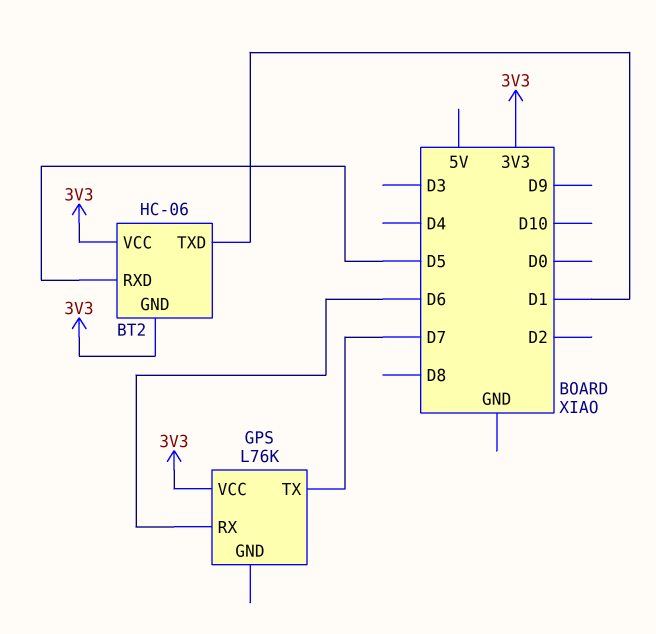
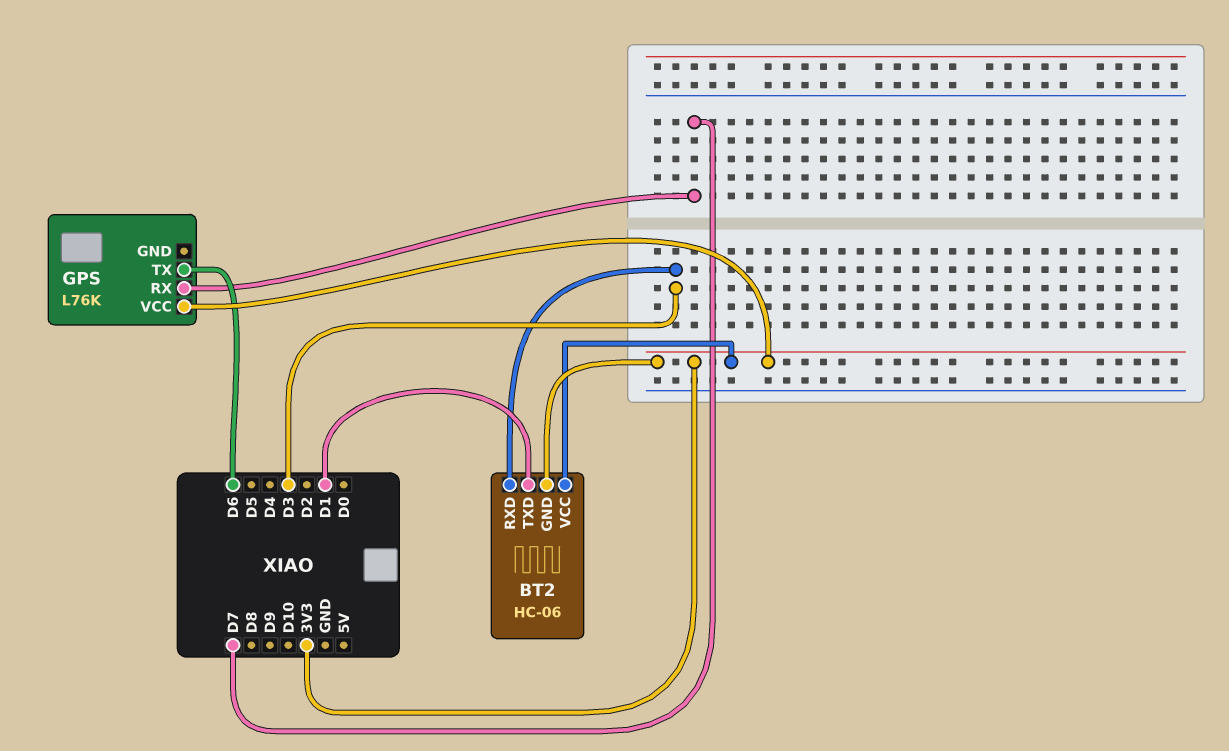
BT2 pin RXD: D5 -> D3
GPS pin RX: D6 -> D7
GPS pin TX: D7 -> D6

